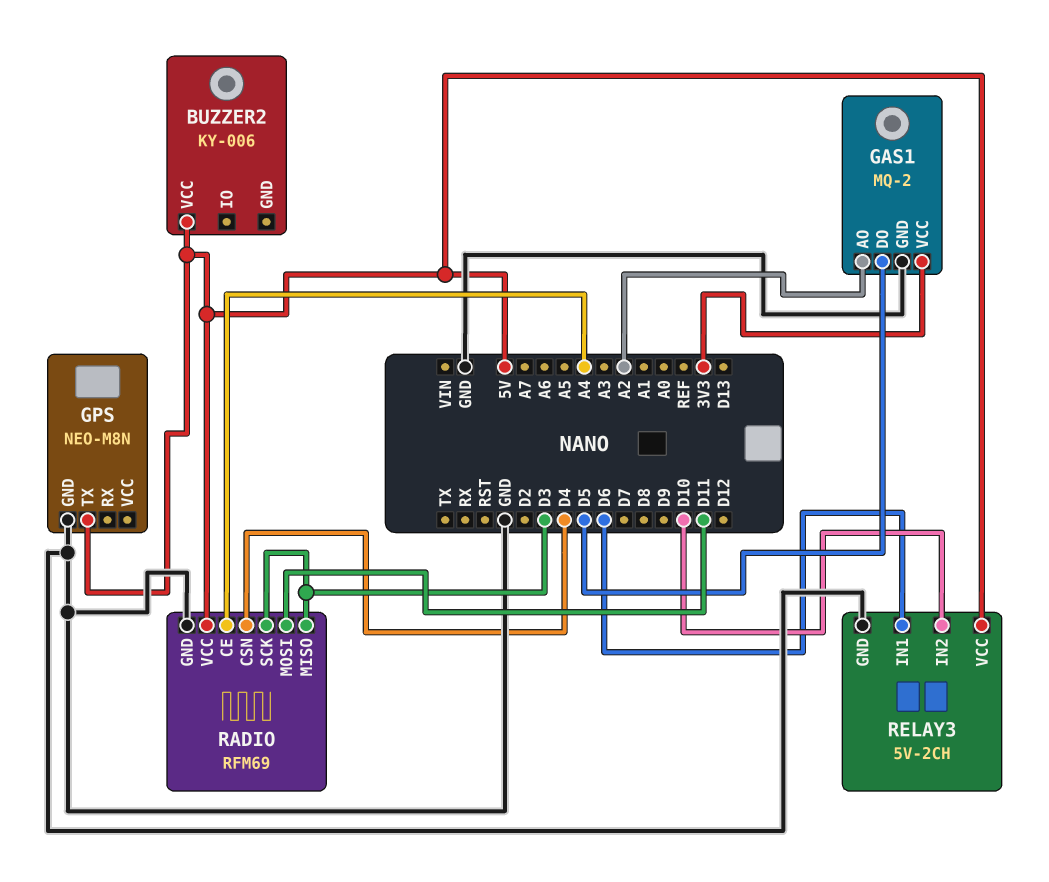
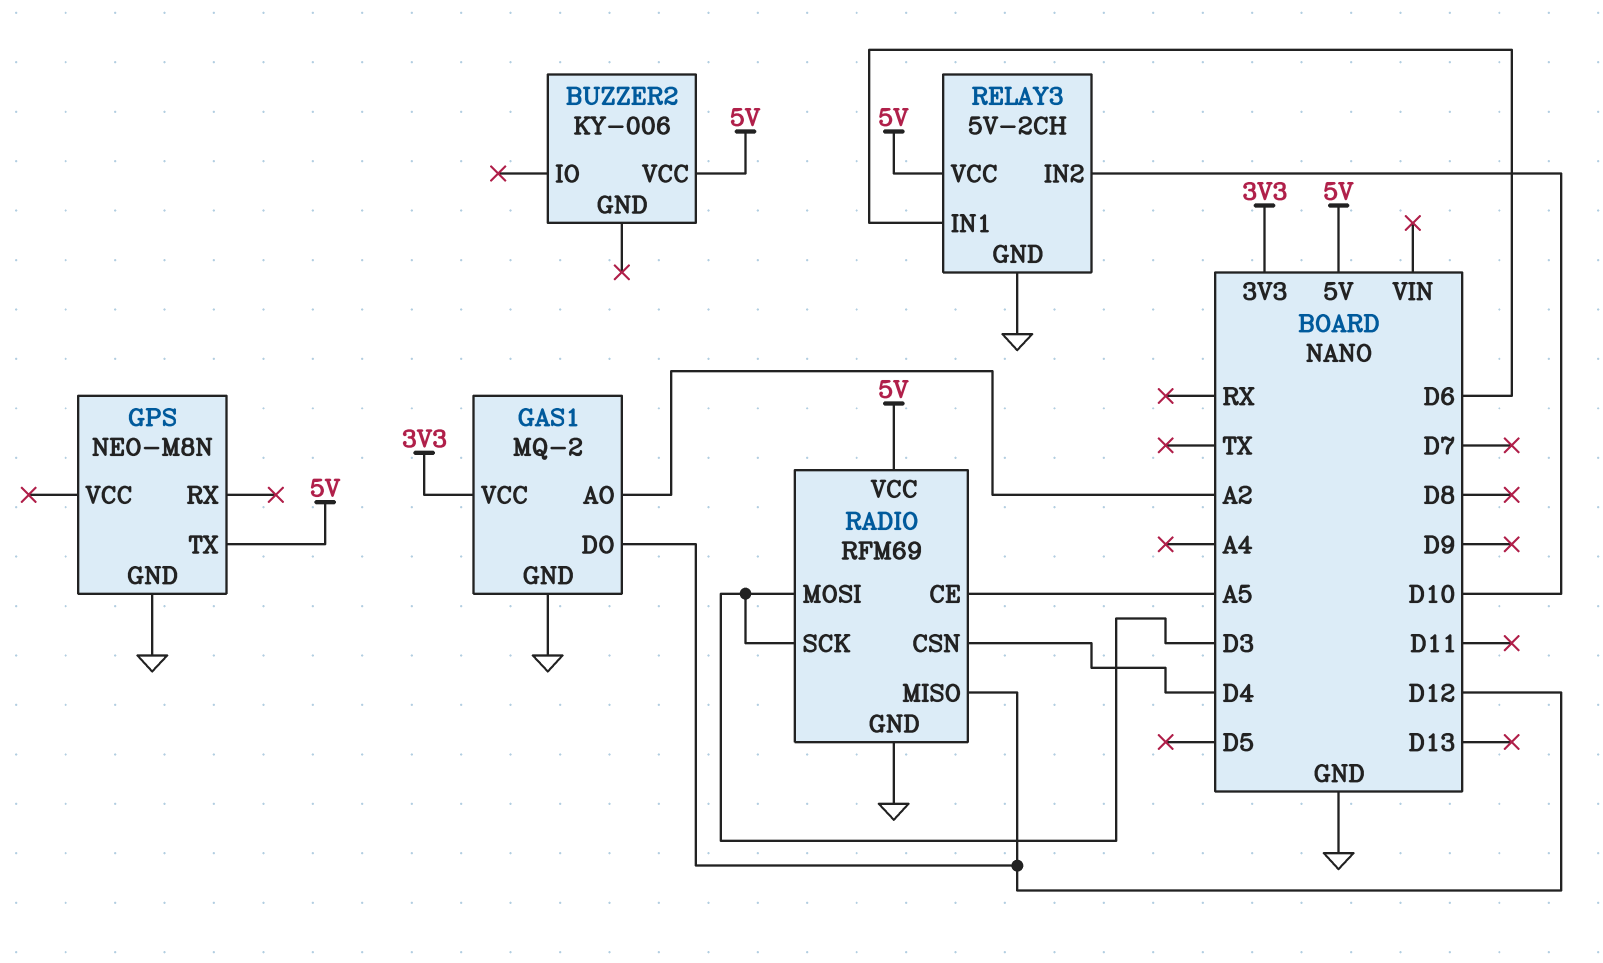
GAS1 pin DO: D5 -> D12
RADIO pin CE: A4 -> A5
RADIO pin MISO: D3 -> D12
RADIO pin MOSI: D11 -> D3

